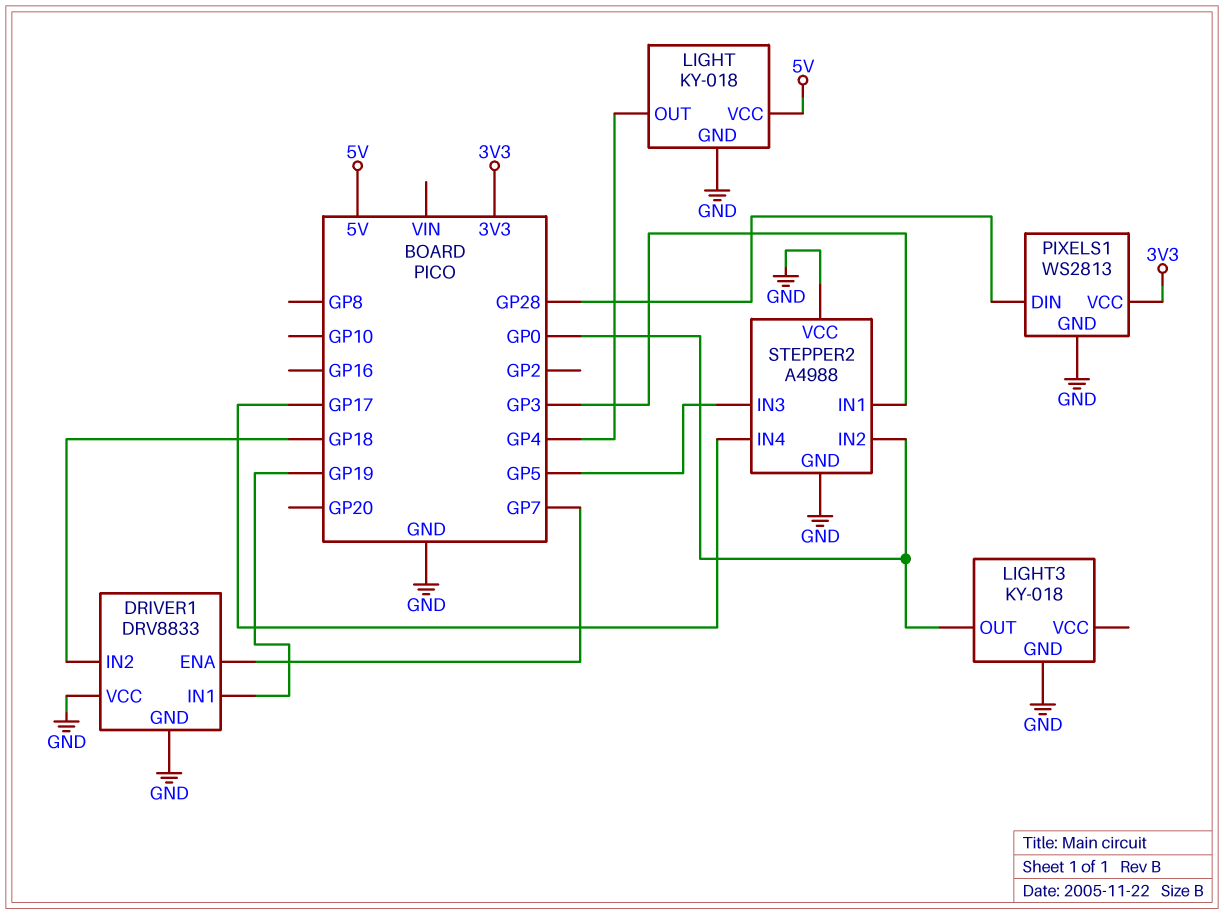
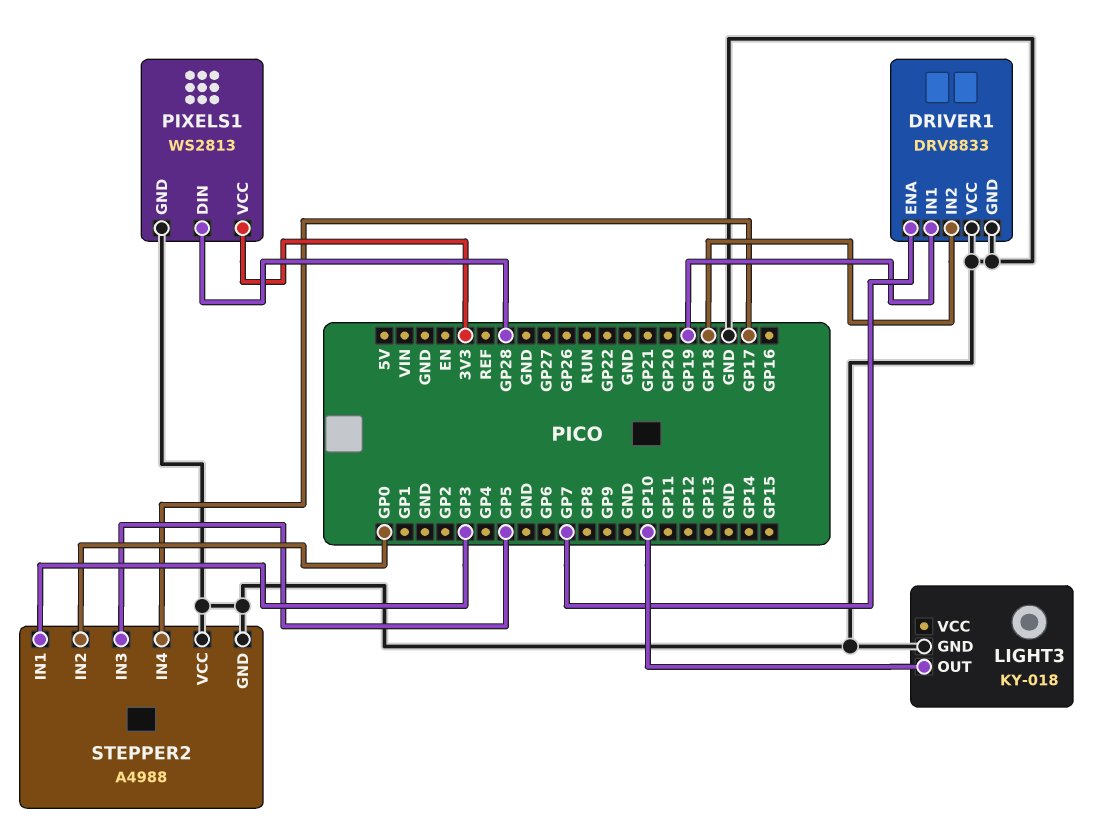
LIGHT: KY-018 -> none
LIGHT pin GND: GND -> none
LIGHT pin OUT: GP4 -> none
LIGHT pin VCC: 5V -> none
LIGHT3 pin OUT: GP0 -> GP10

